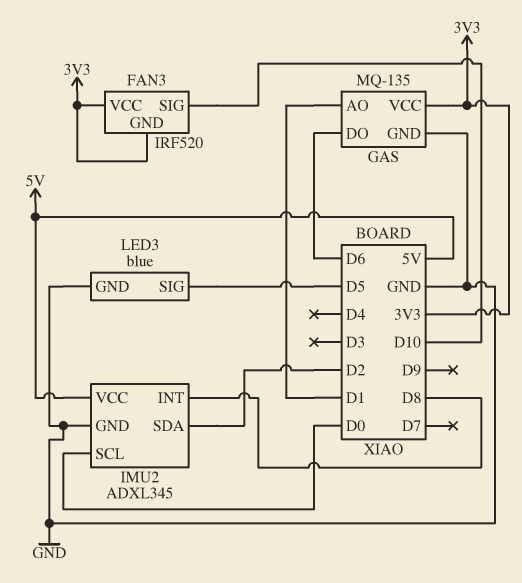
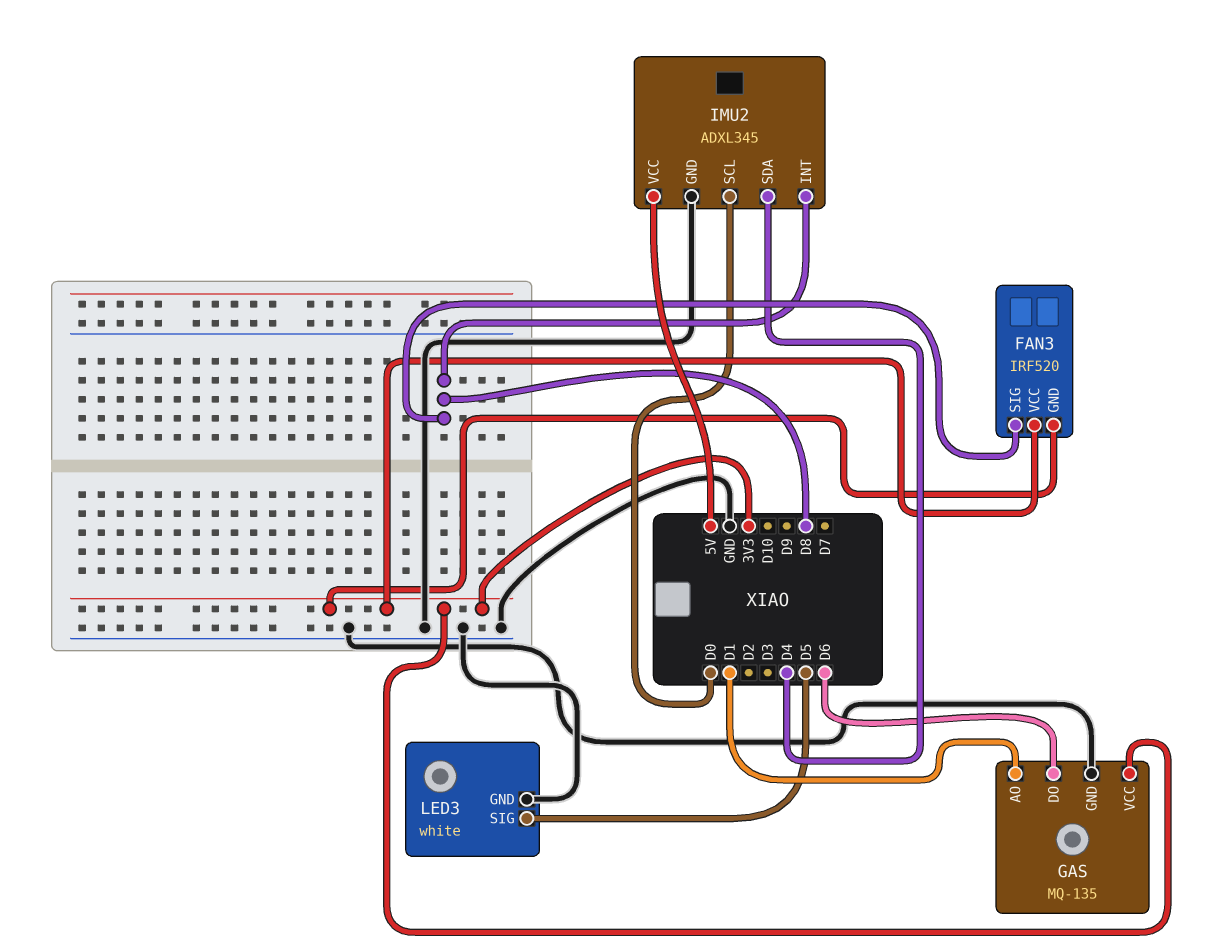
FAN3 pin SIG: D10 -> D8
IMU2 pin SDA: D2 -> D4
LED3: blue -> white

